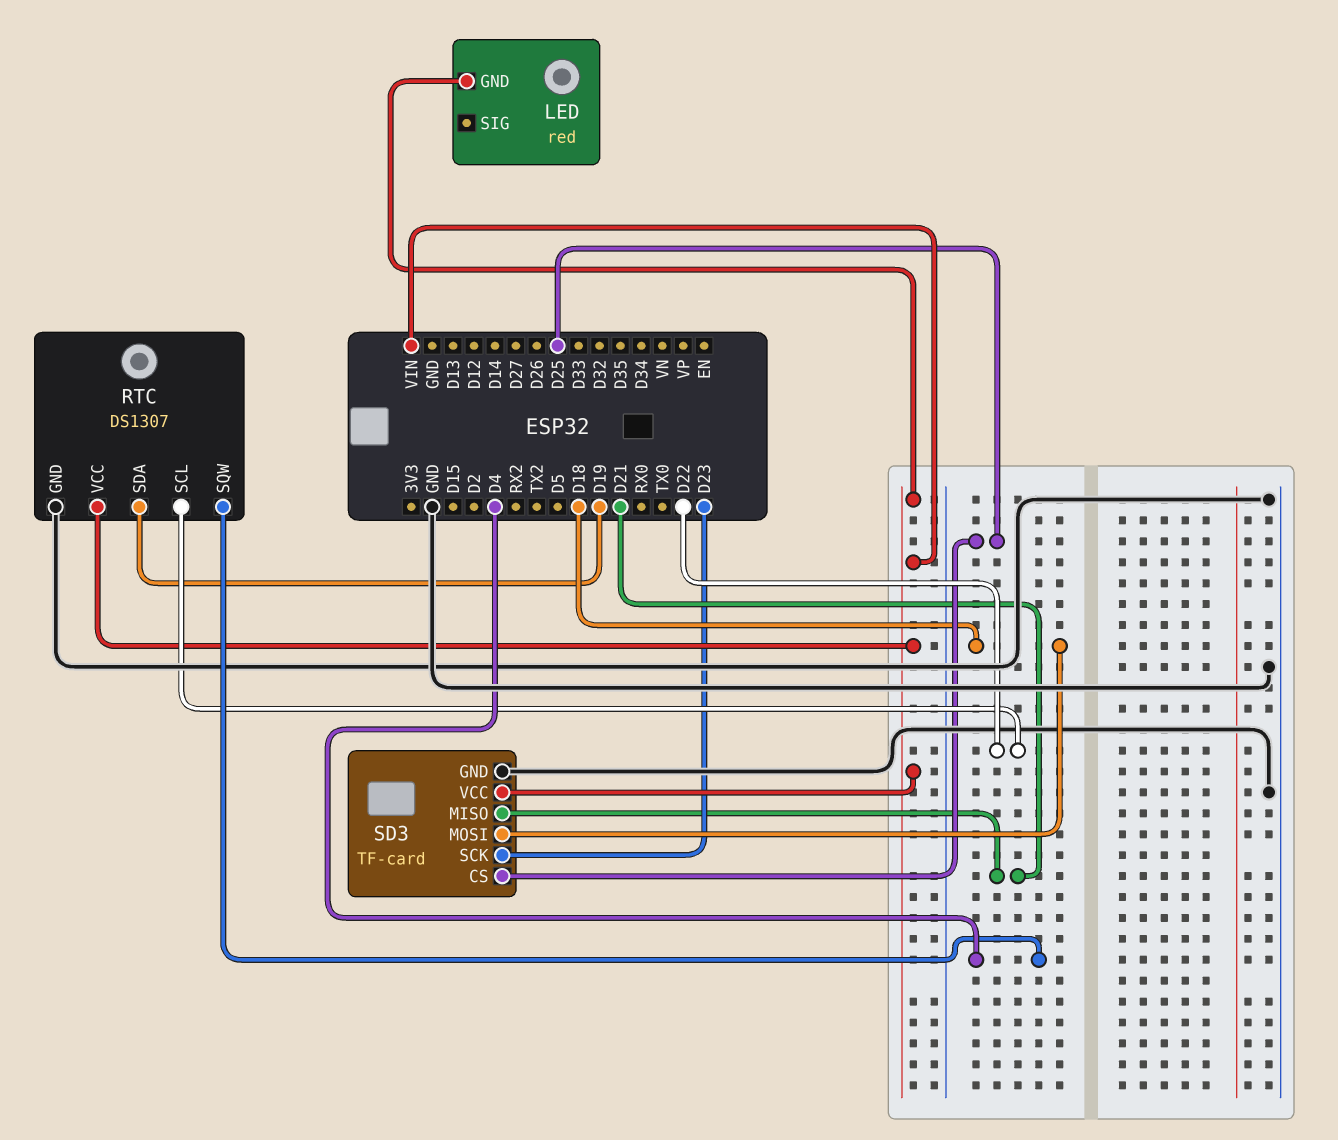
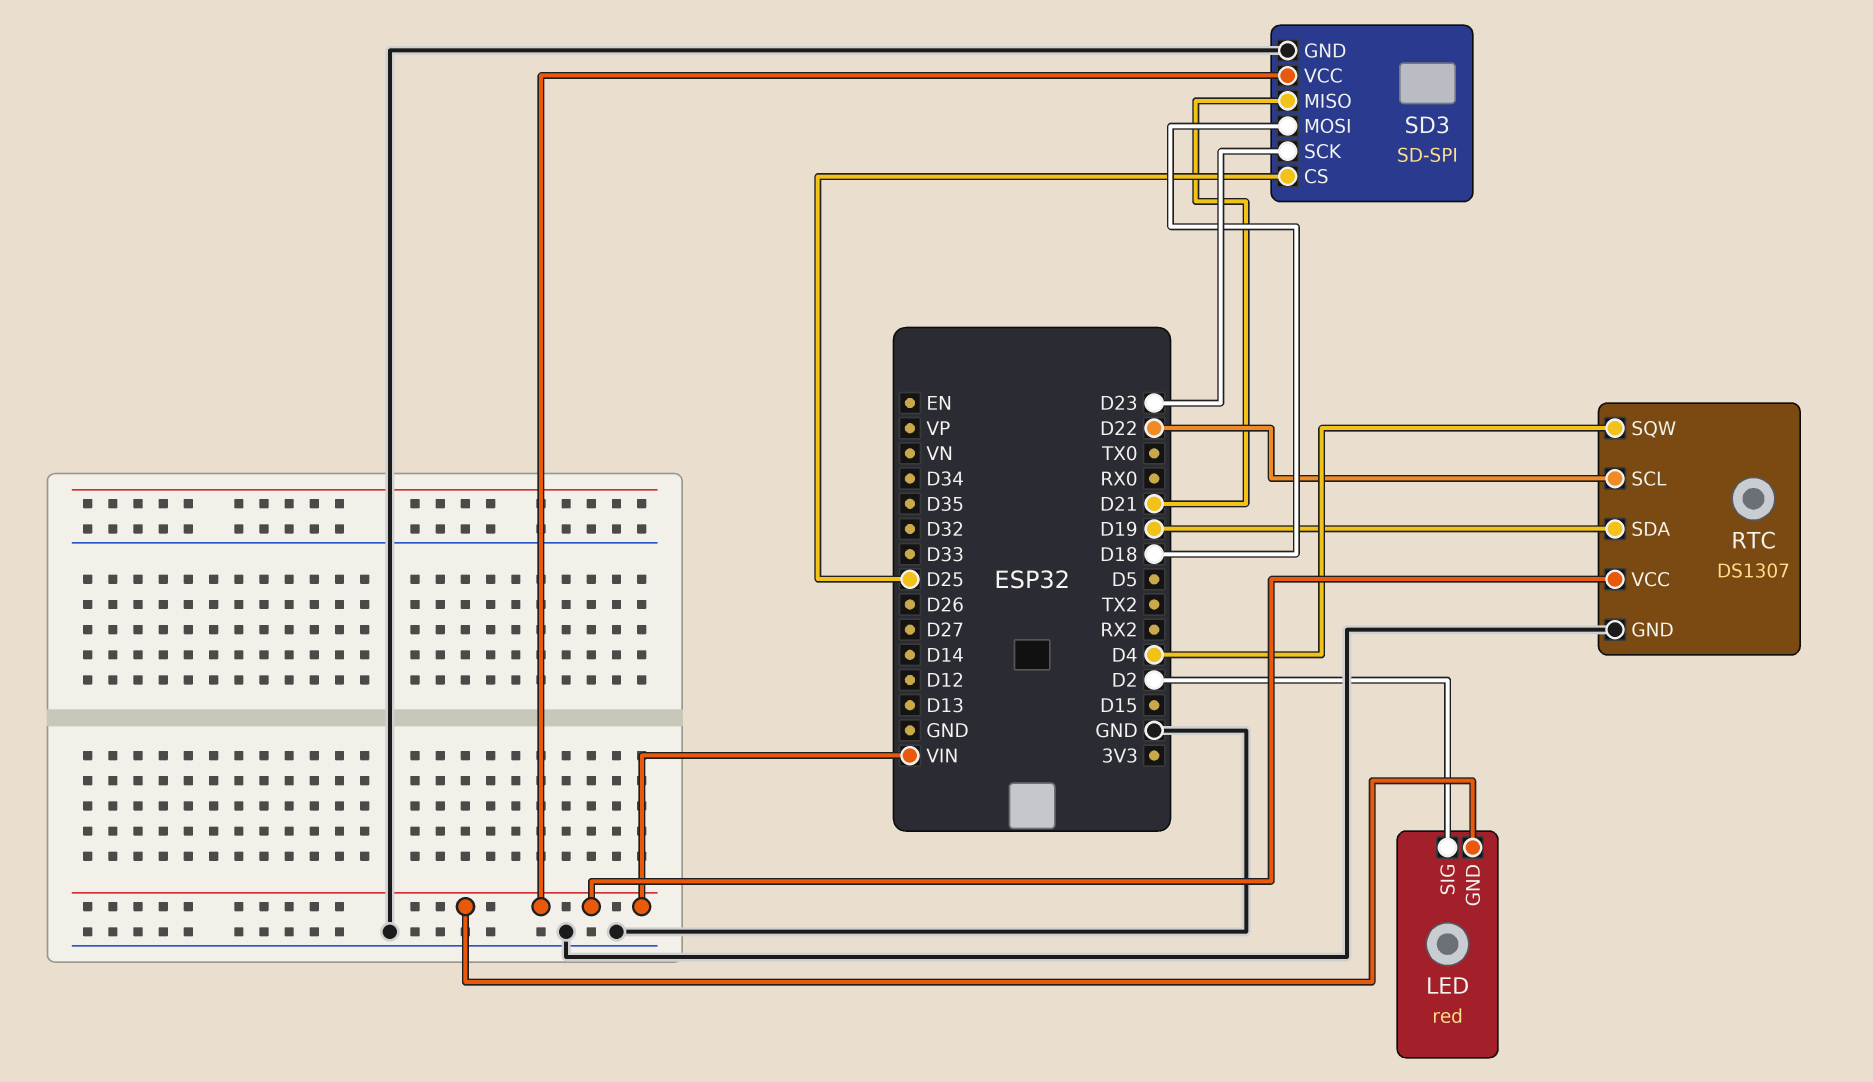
LED pin SIG: none -> D2
SD3: TF-card -> SD-SPI

